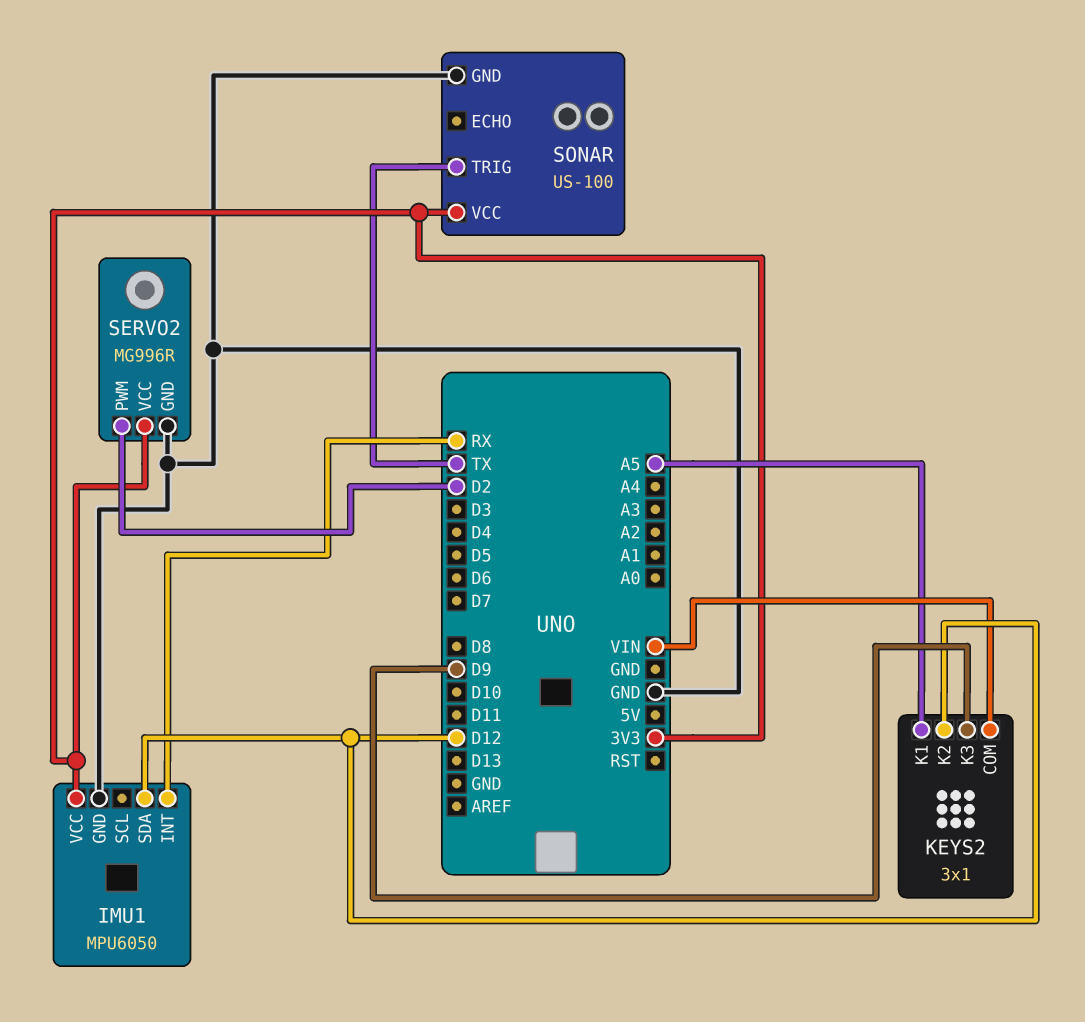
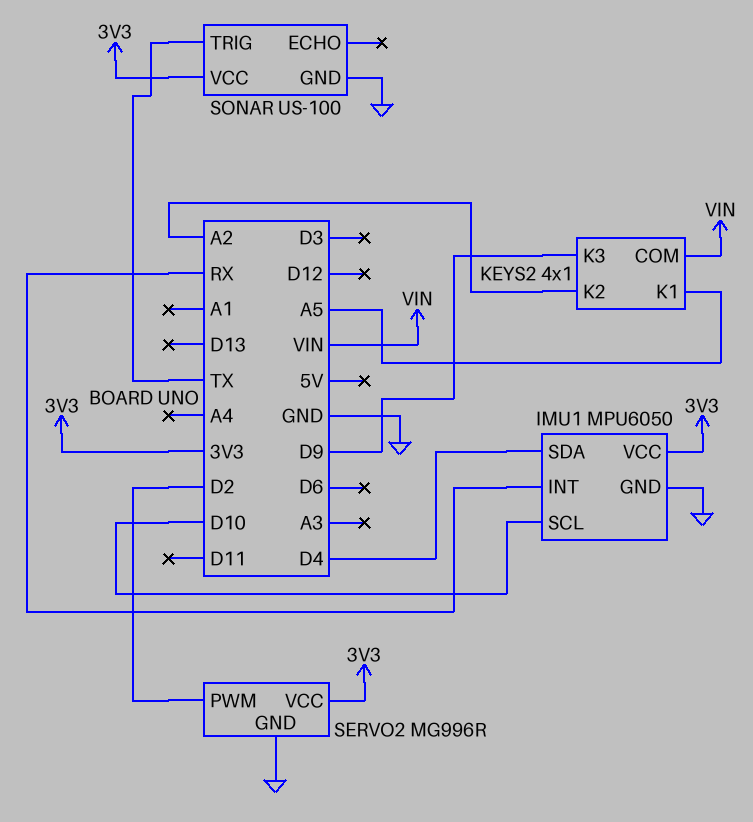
IMU1 pin SCL: none -> D10
IMU1 pin SDA: D12 -> D4
KEYS2: 3x1 -> 4x1
KEYS2 pin K2: D12 -> A2

